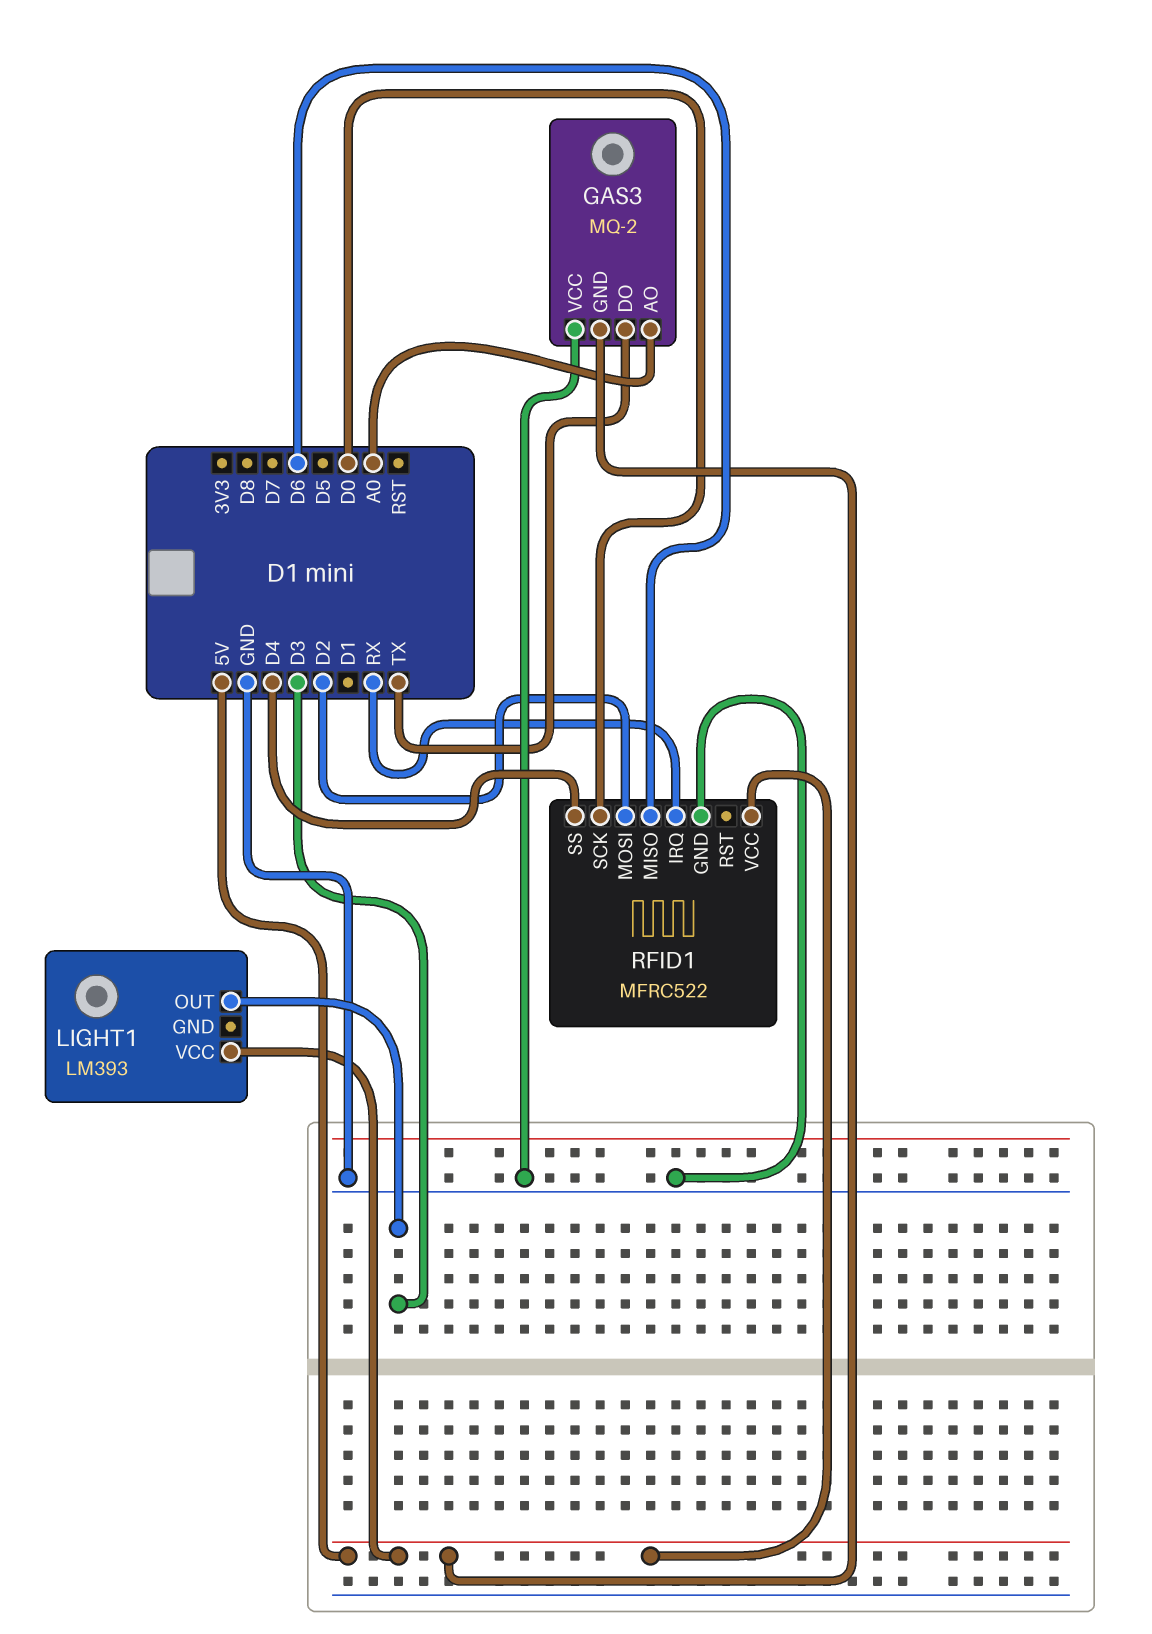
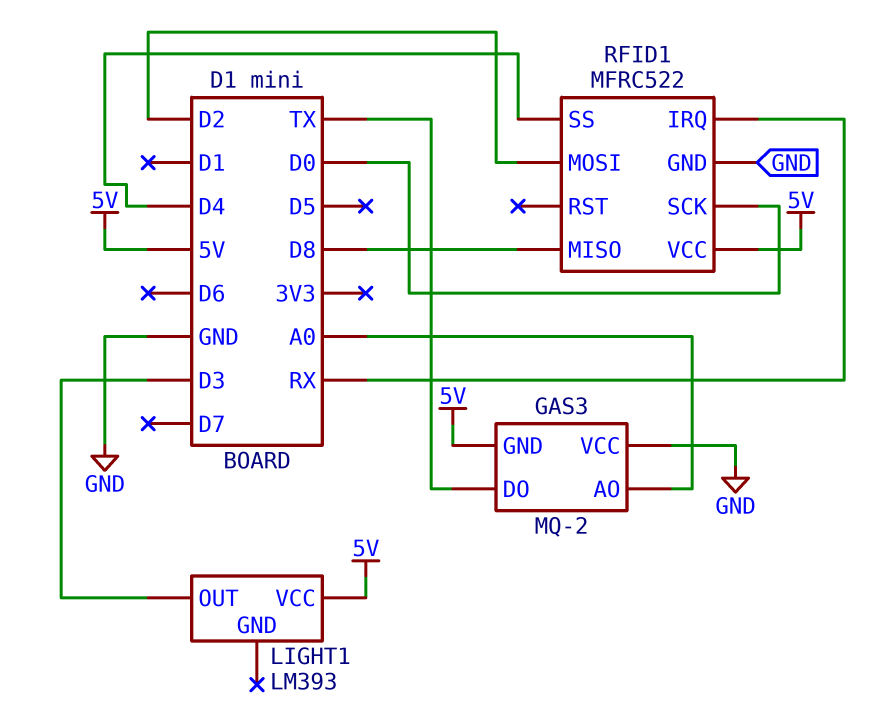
RFID1 pin MISO: D6 -> D8

